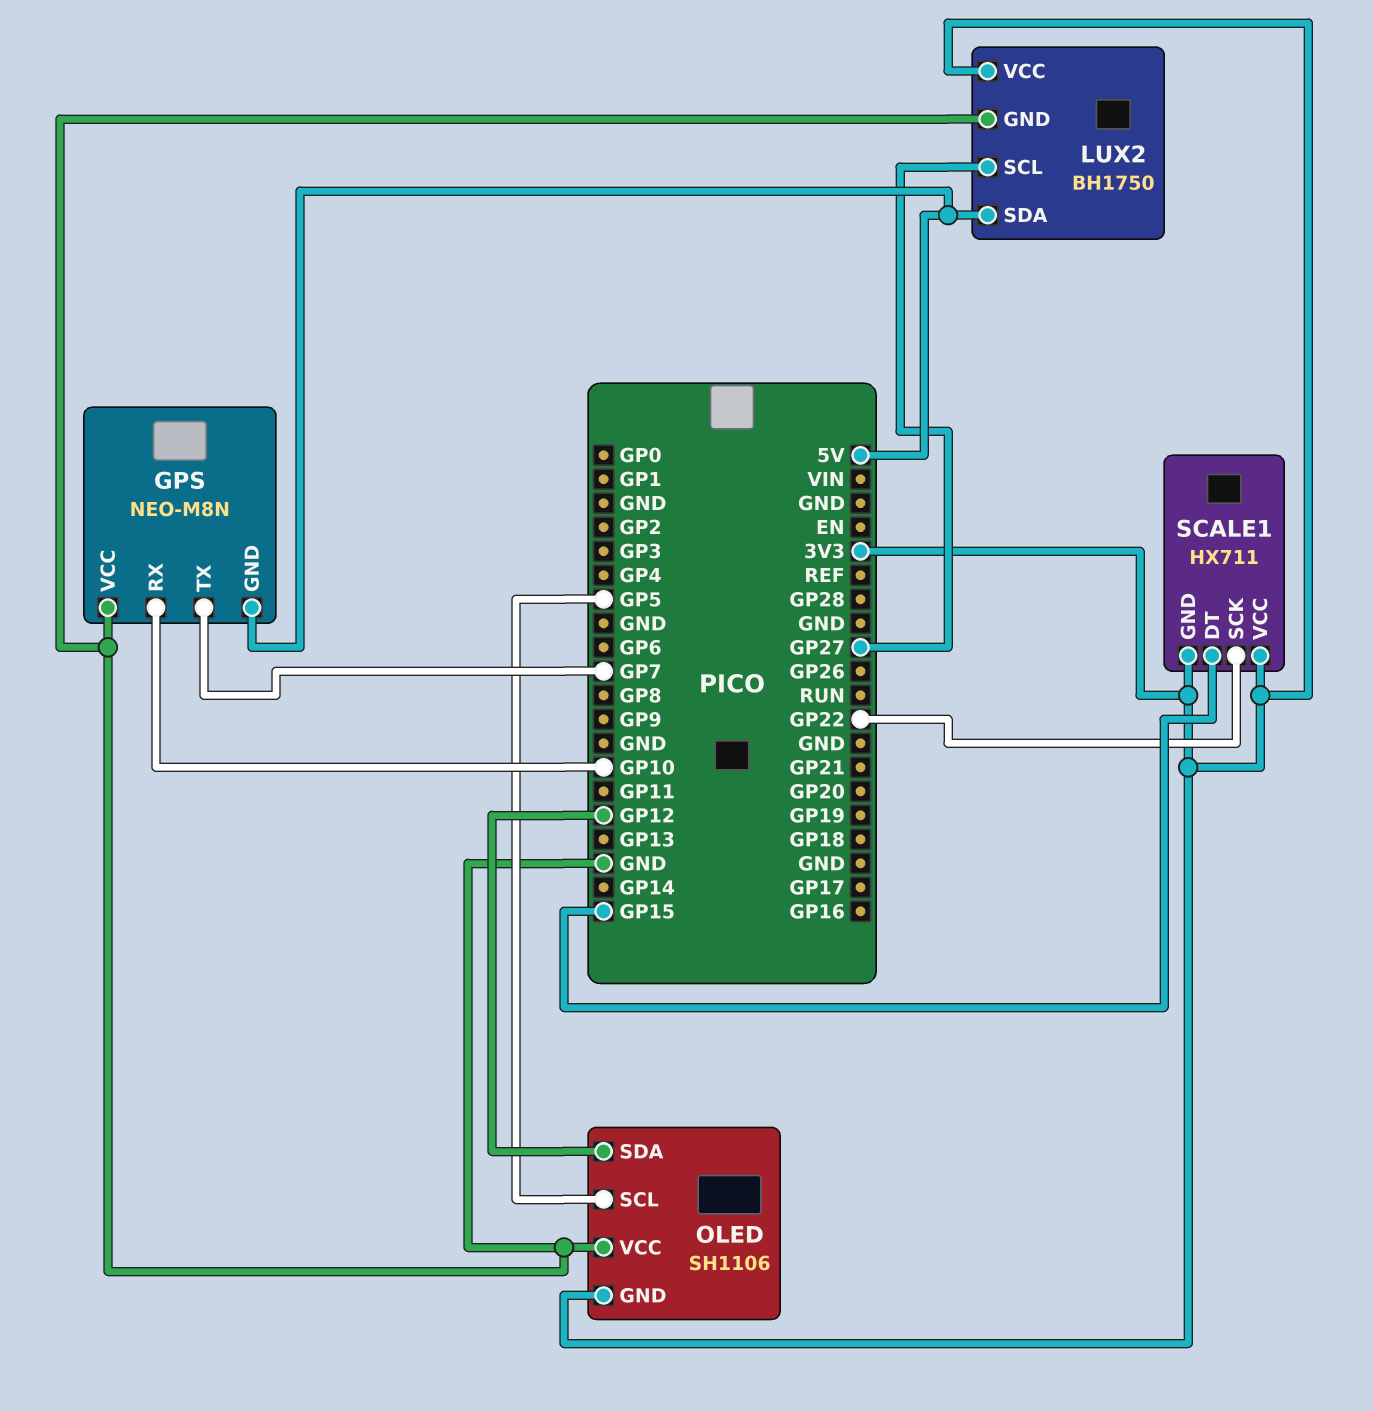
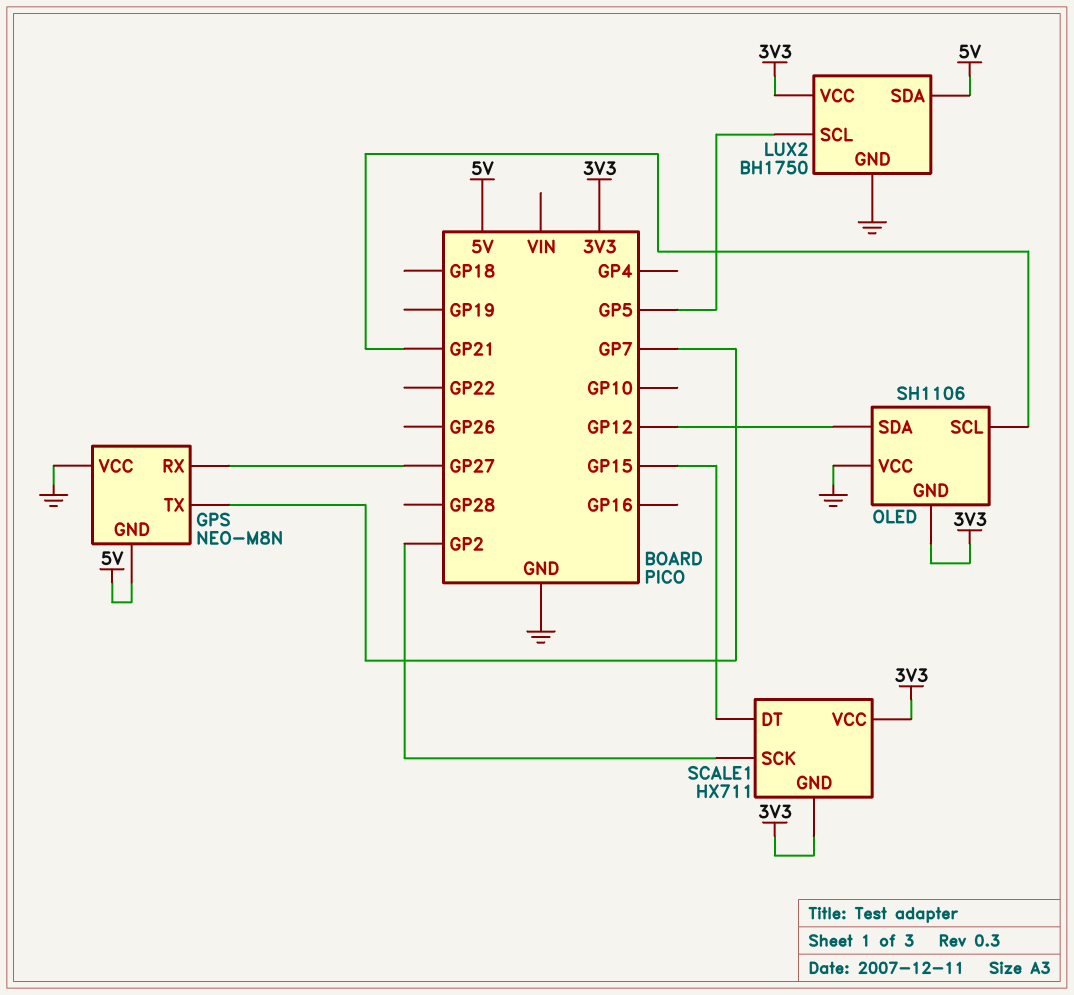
GPS pin RX: GP10 -> GP27
LUX2 pin SCL: GP27 -> GP5
OLED pin SCL: GP5 -> GP21
SCALE1 pin SCK: GP22 -> GP2

